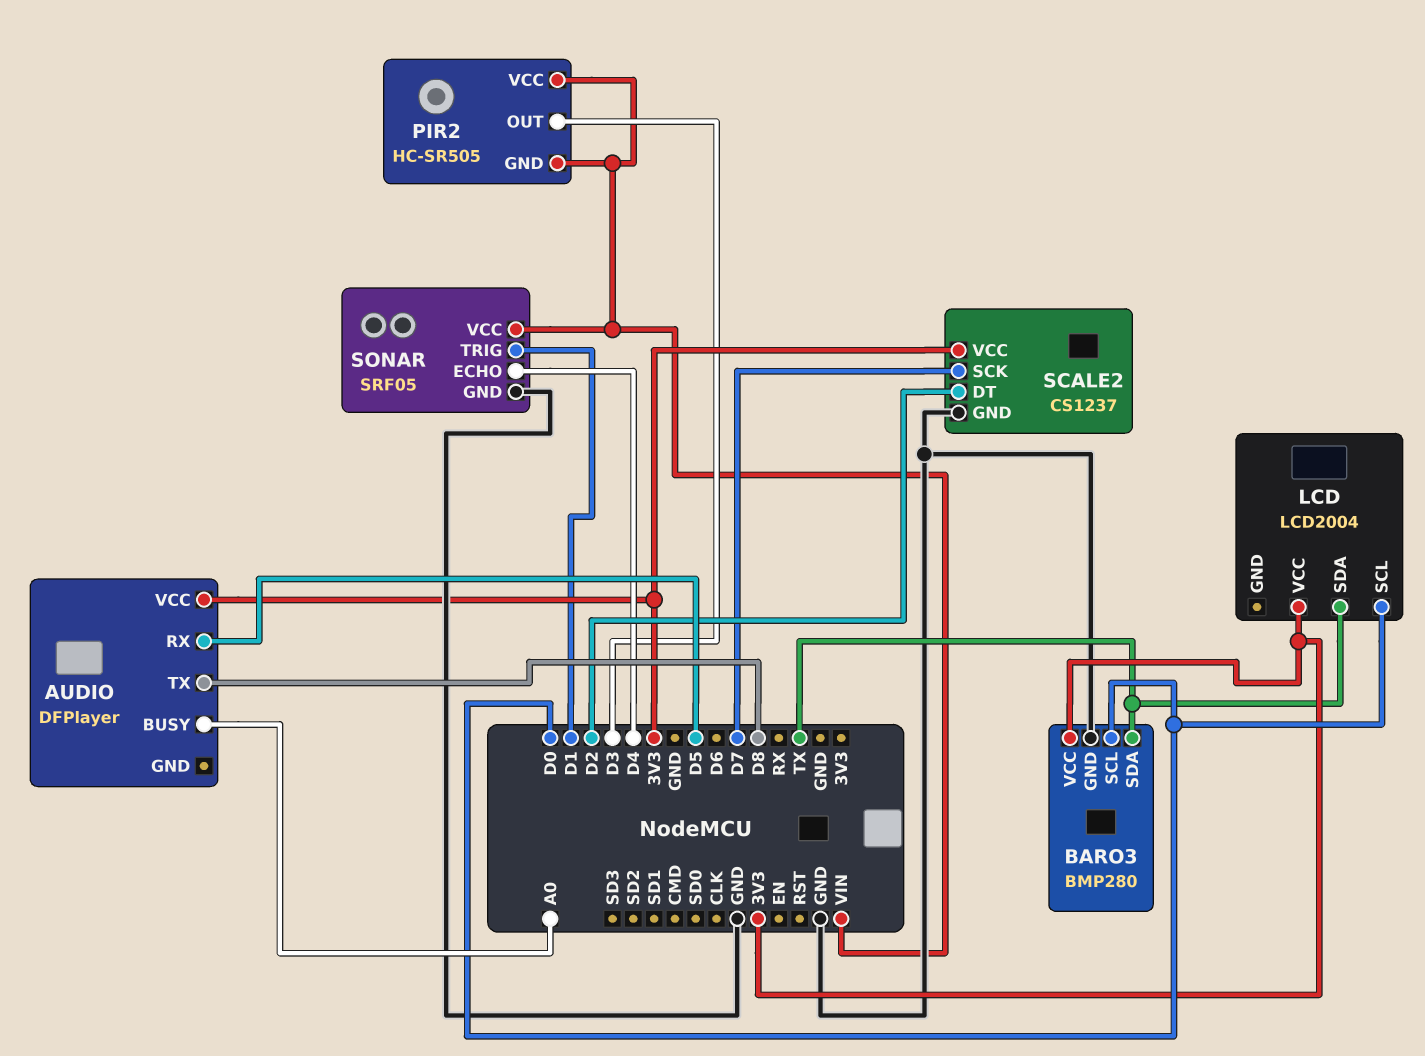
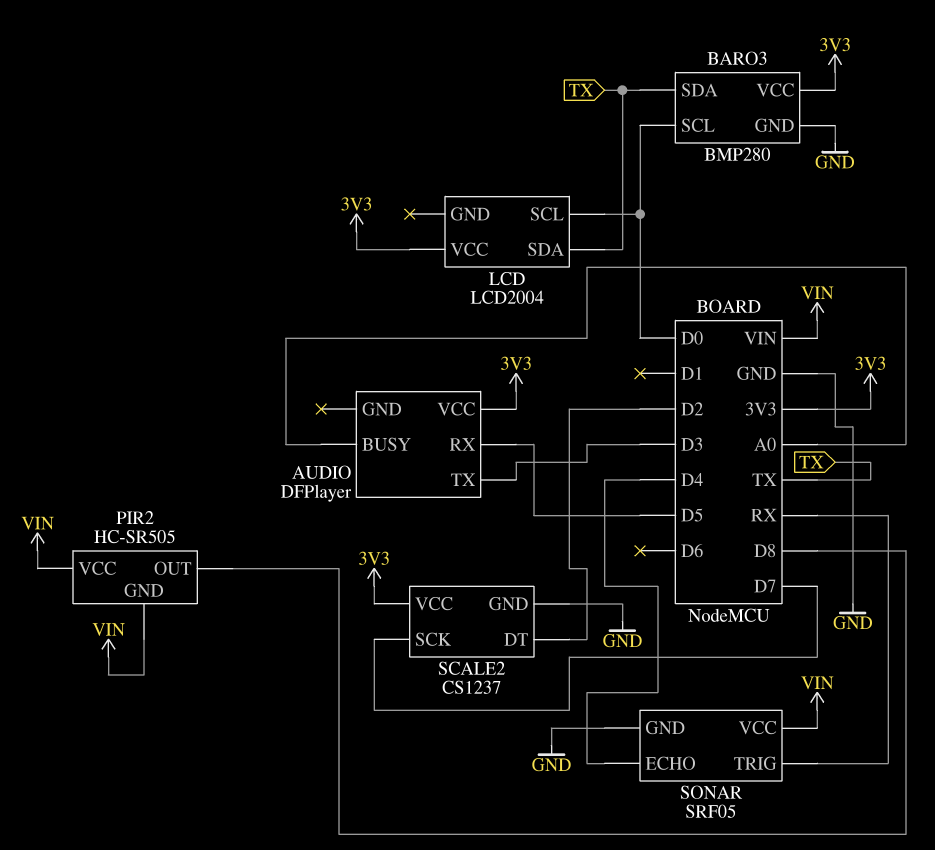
AUDIO pin TX: D8 -> D3
PIR2 pin OUT: D3 -> D8
SONAR pin TRIG: D1 -> RX

